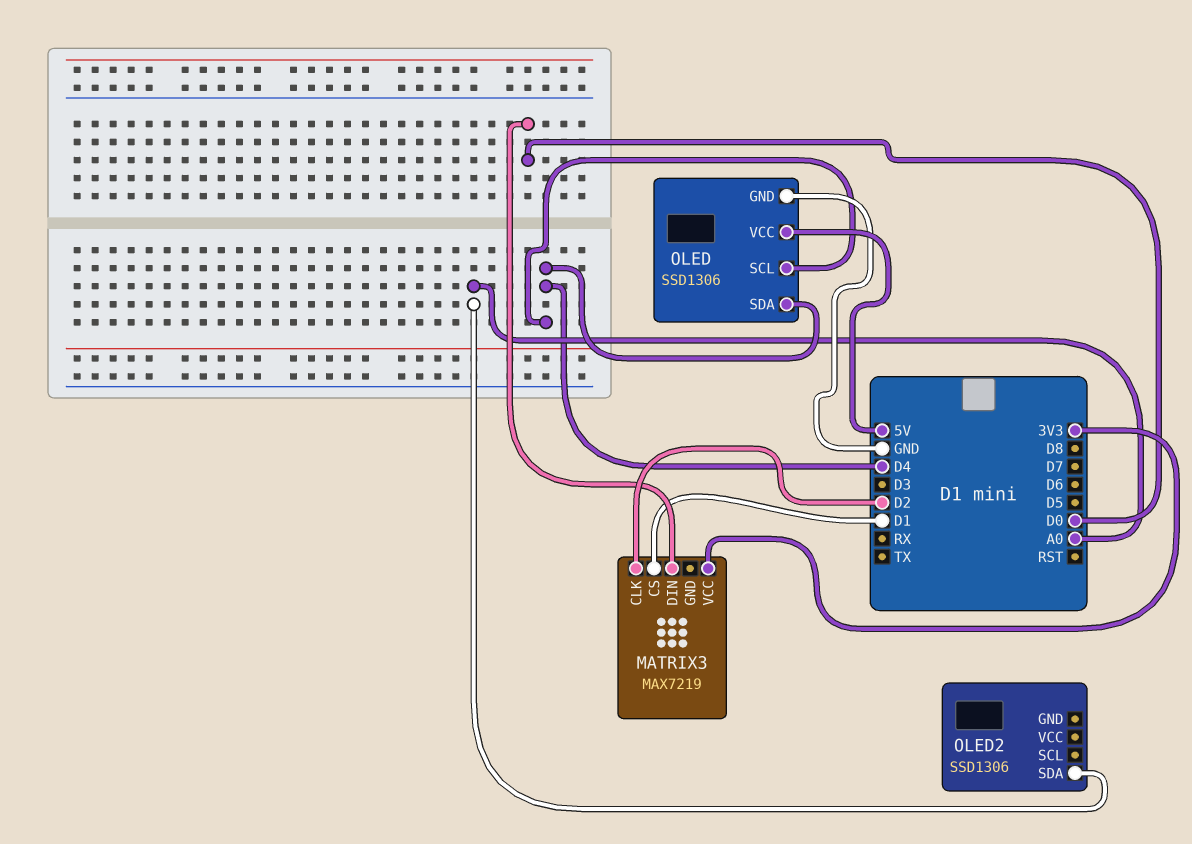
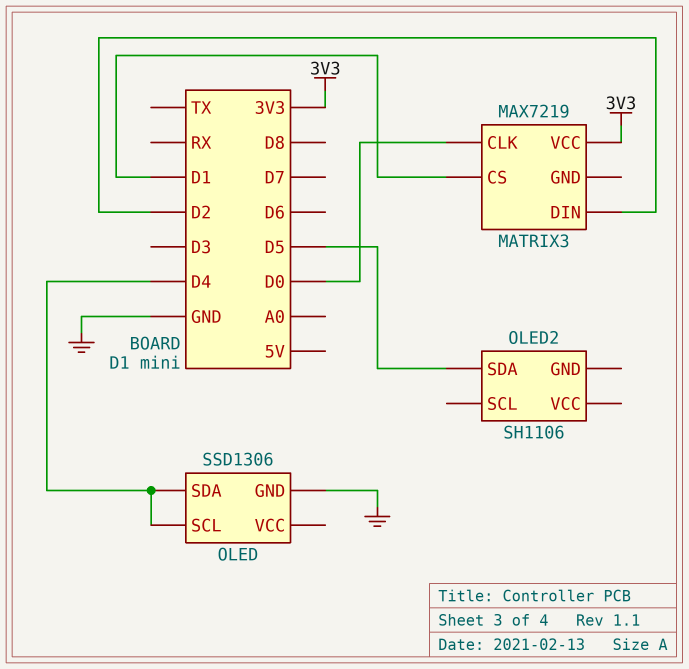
MATRIX3 pin CLK: D2 -> D0
MATRIX3 pin DIN: D0 -> D2
OLED pin VCC: 5V -> none
OLED2: SSD1306 -> SH1106
OLED2 pin SDA: A0 -> D5

